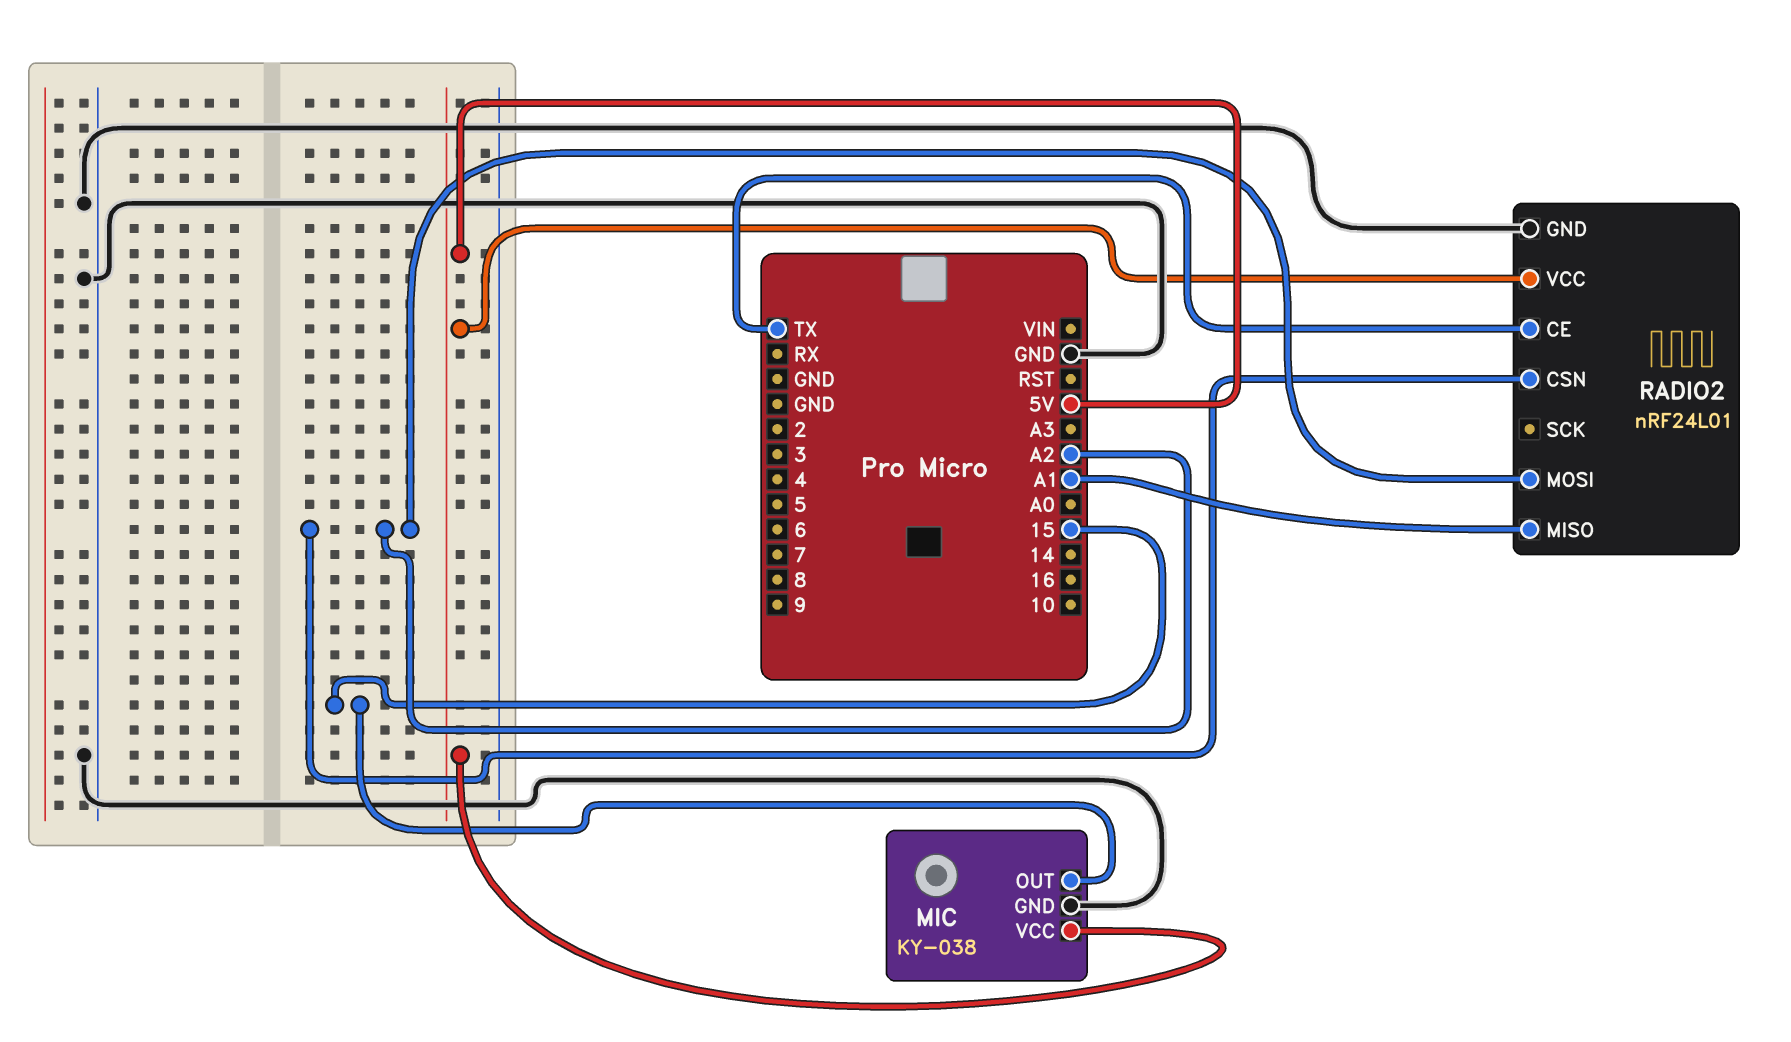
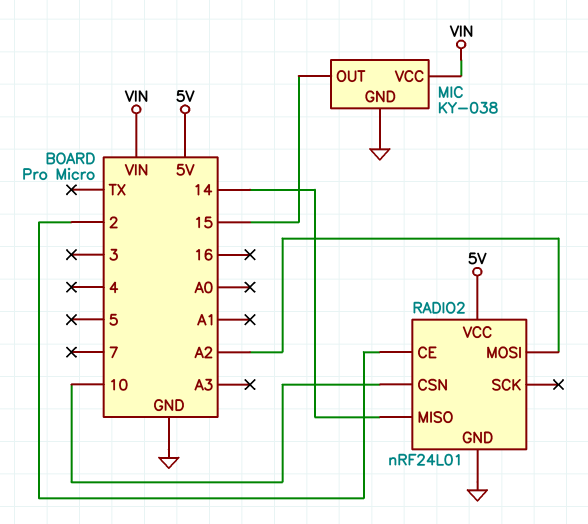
MIC pin VCC: 5V -> VIN
RADIO2 pin CE: TX -> 2
RADIO2 pin CSN: A2 -> 10
RADIO2 pin MISO: A1 -> 14

